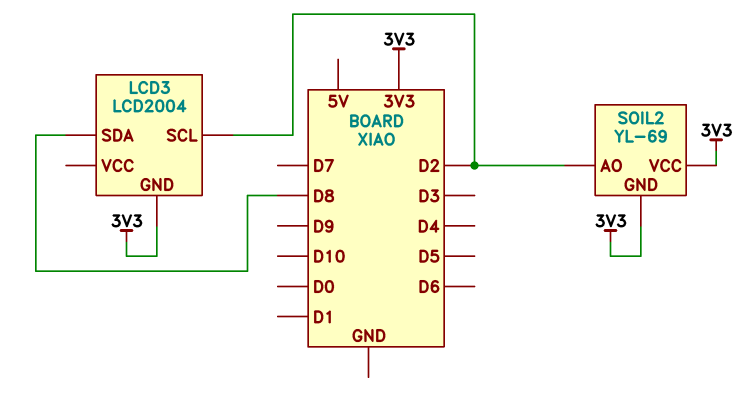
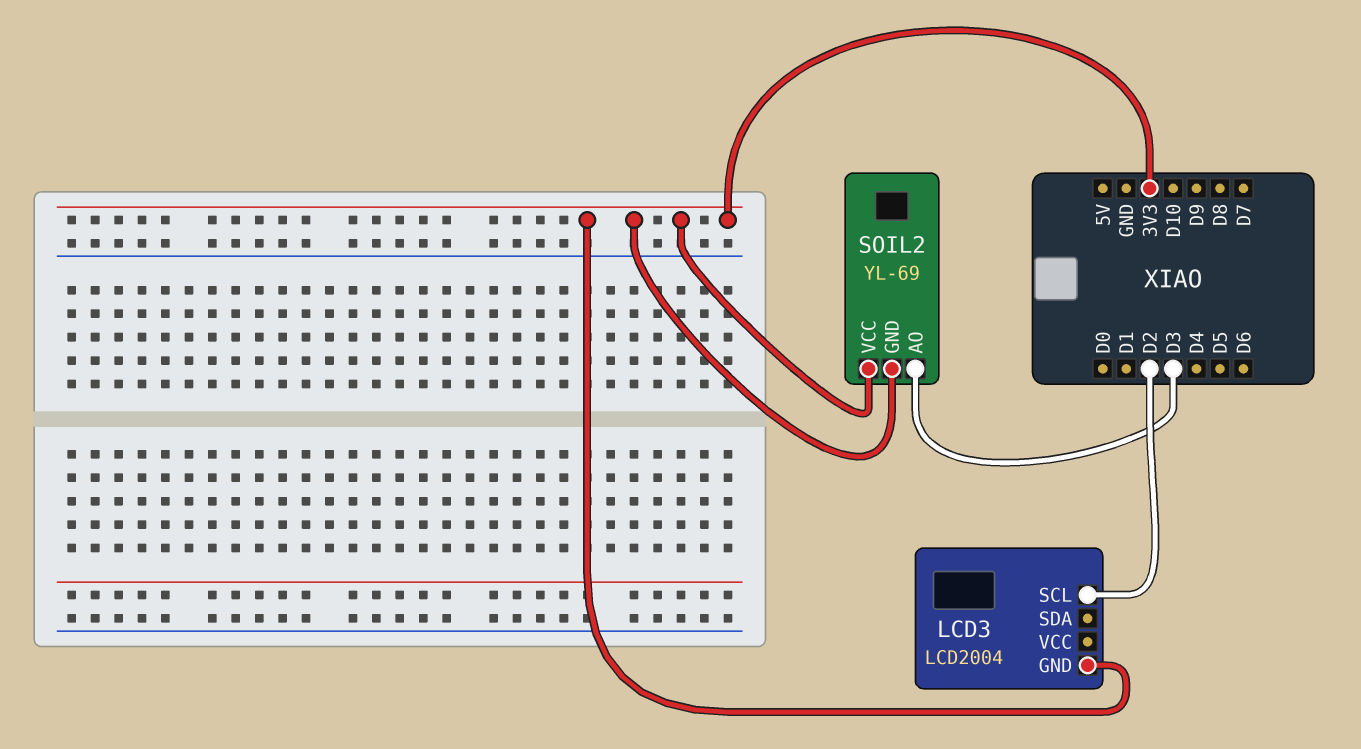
LCD3 pin SDA: D8 -> none
SOIL2 pin AO: D2 -> D3

